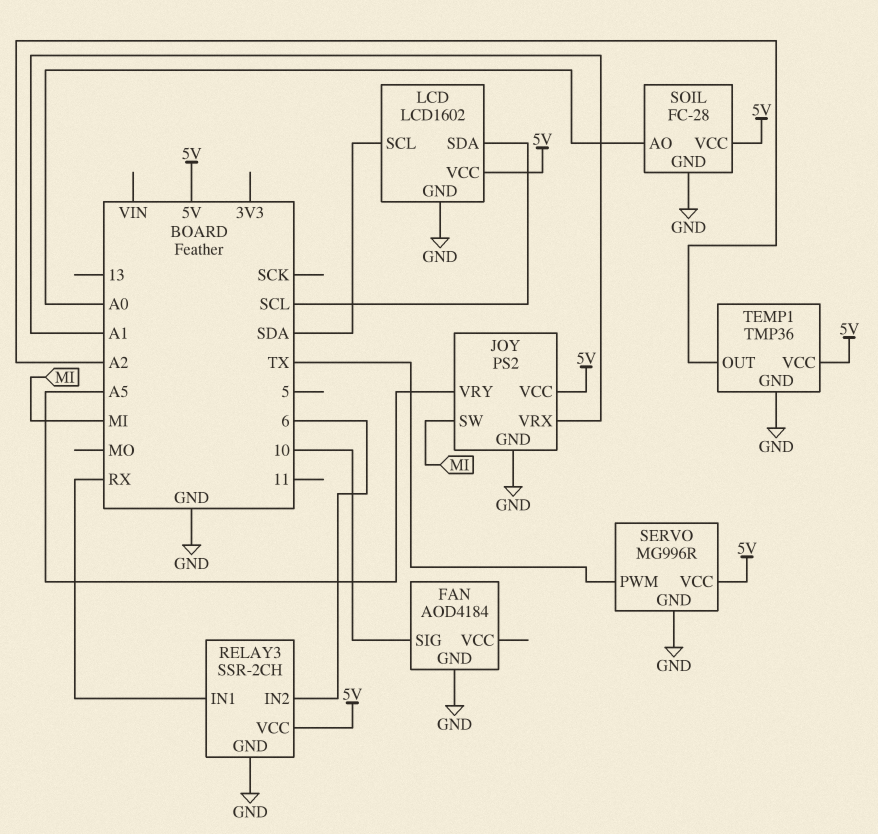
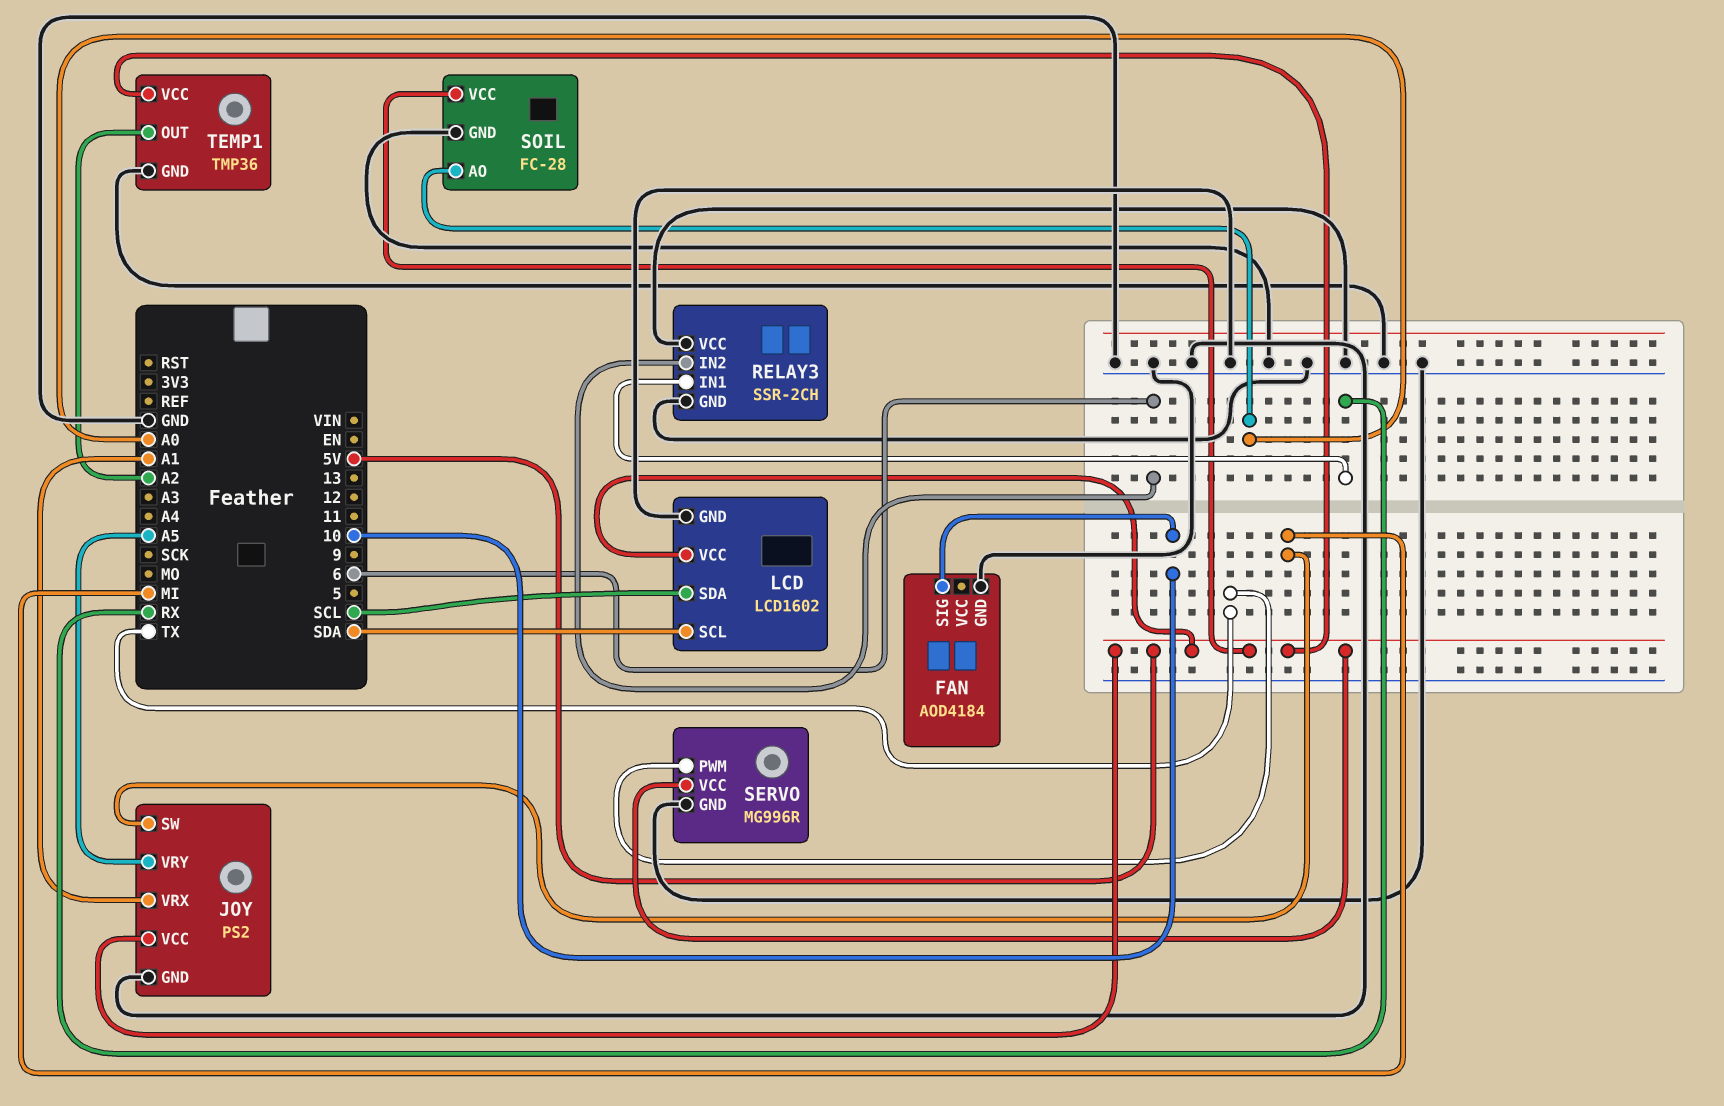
RELAY3 pin VCC: 5V -> GND

